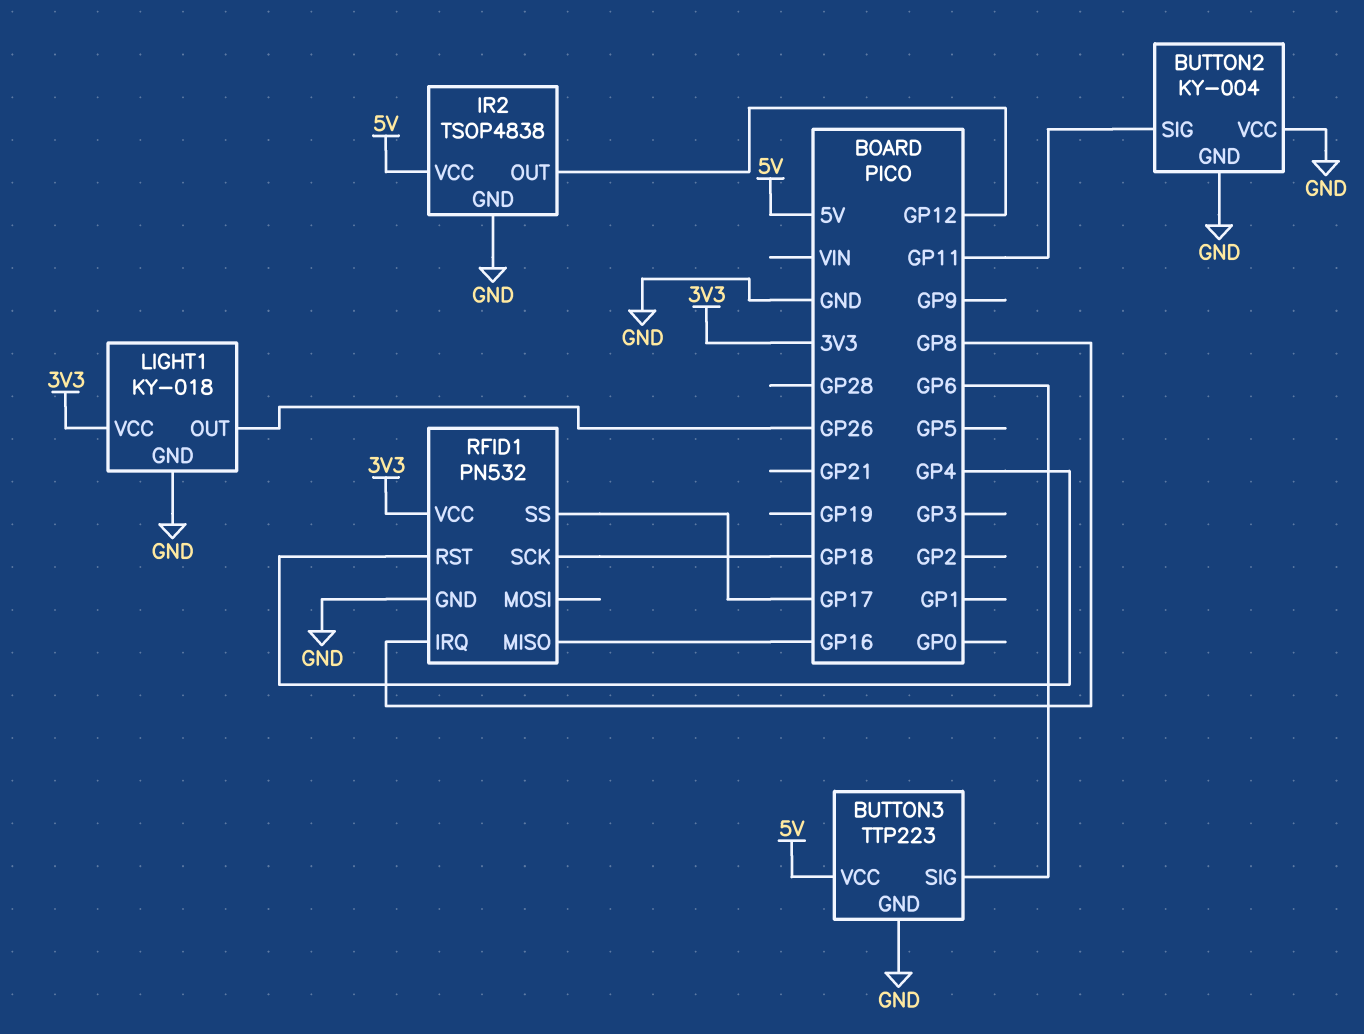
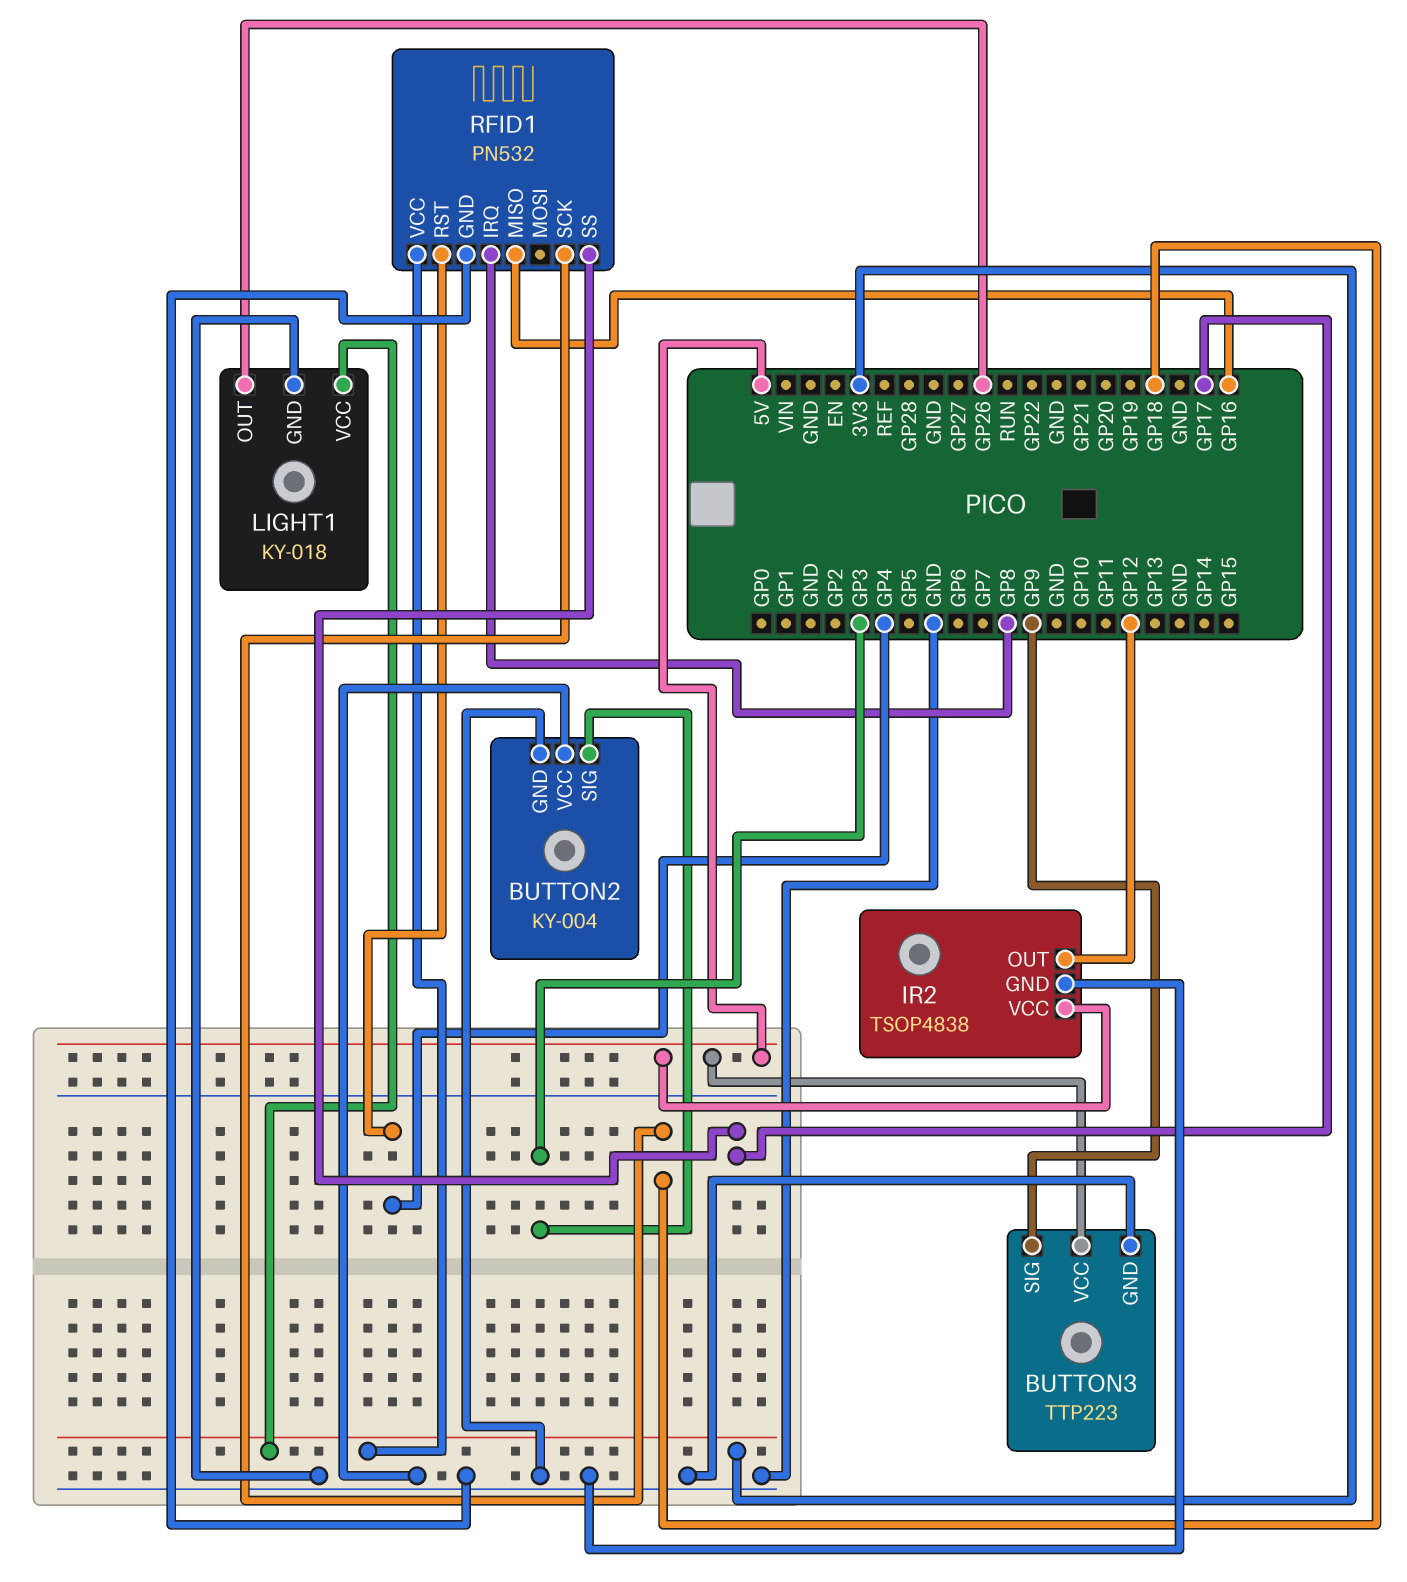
BUTTON2 pin SIG: GP11 -> GP3
BUTTON3 pin SIG: GP6 -> GP9

